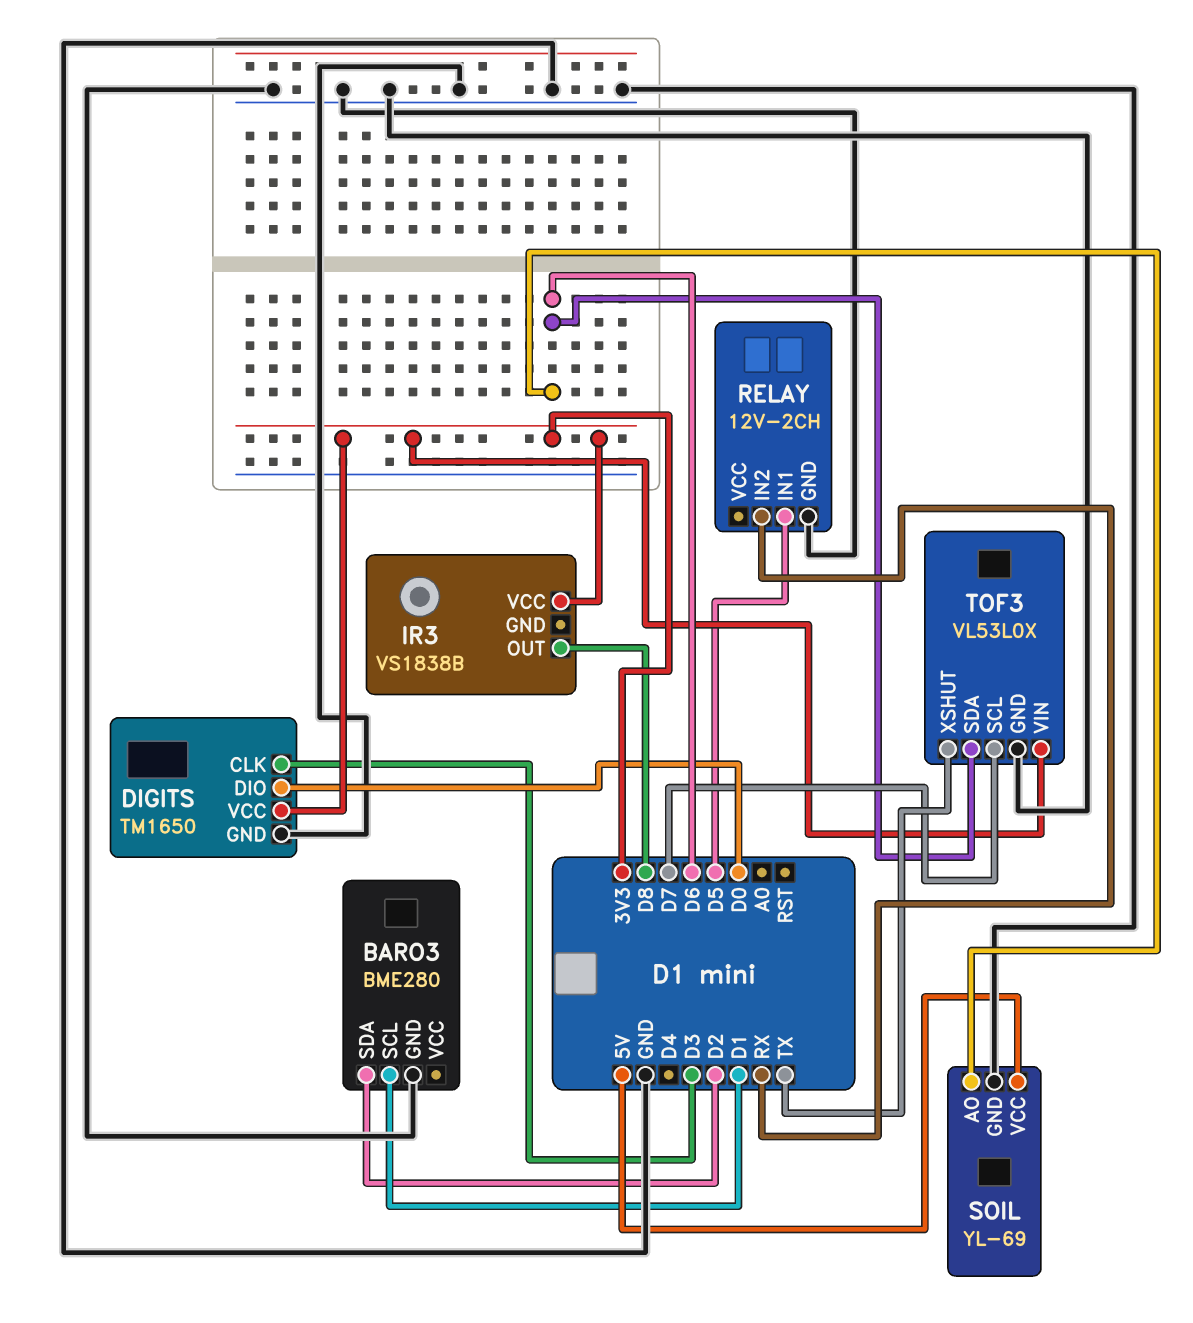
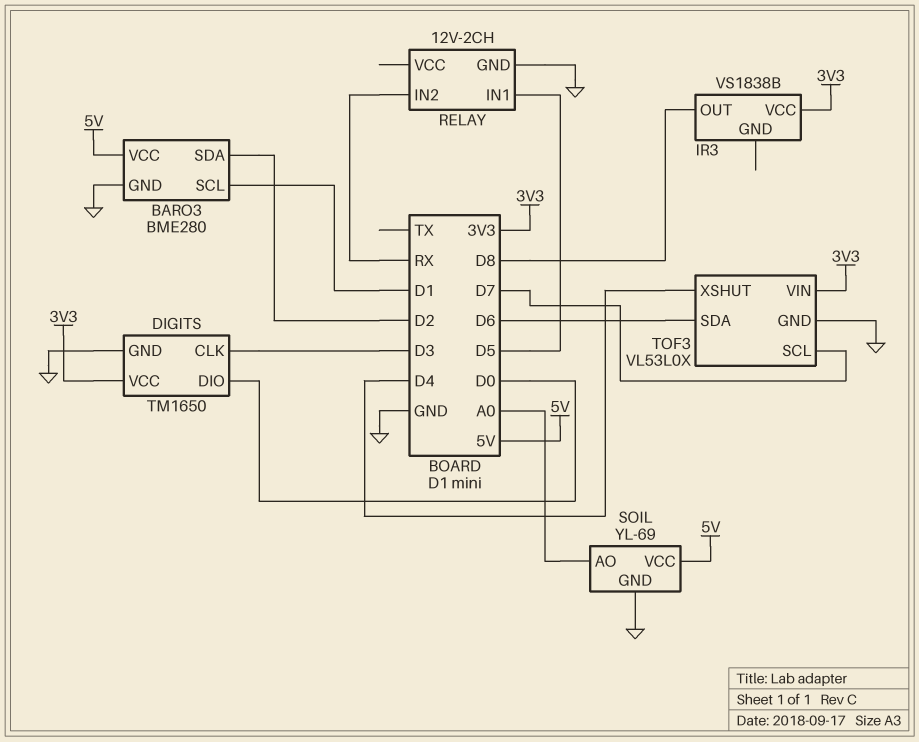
BARO3 pin VCC: none -> 5V
SOIL pin AO: D6 -> A0
TOF3 pin XSHUT: TX -> D4

